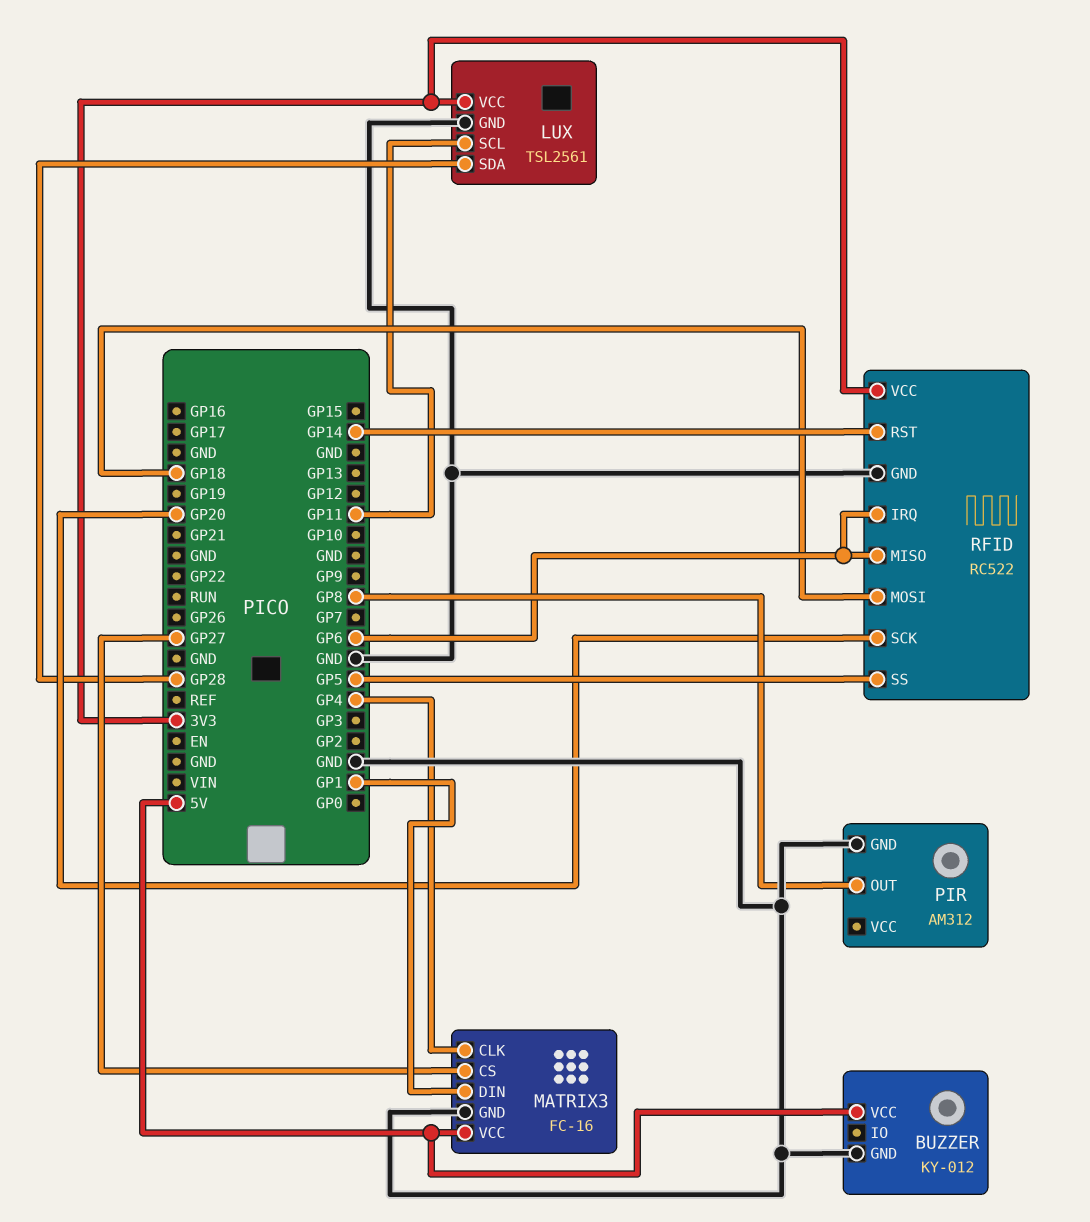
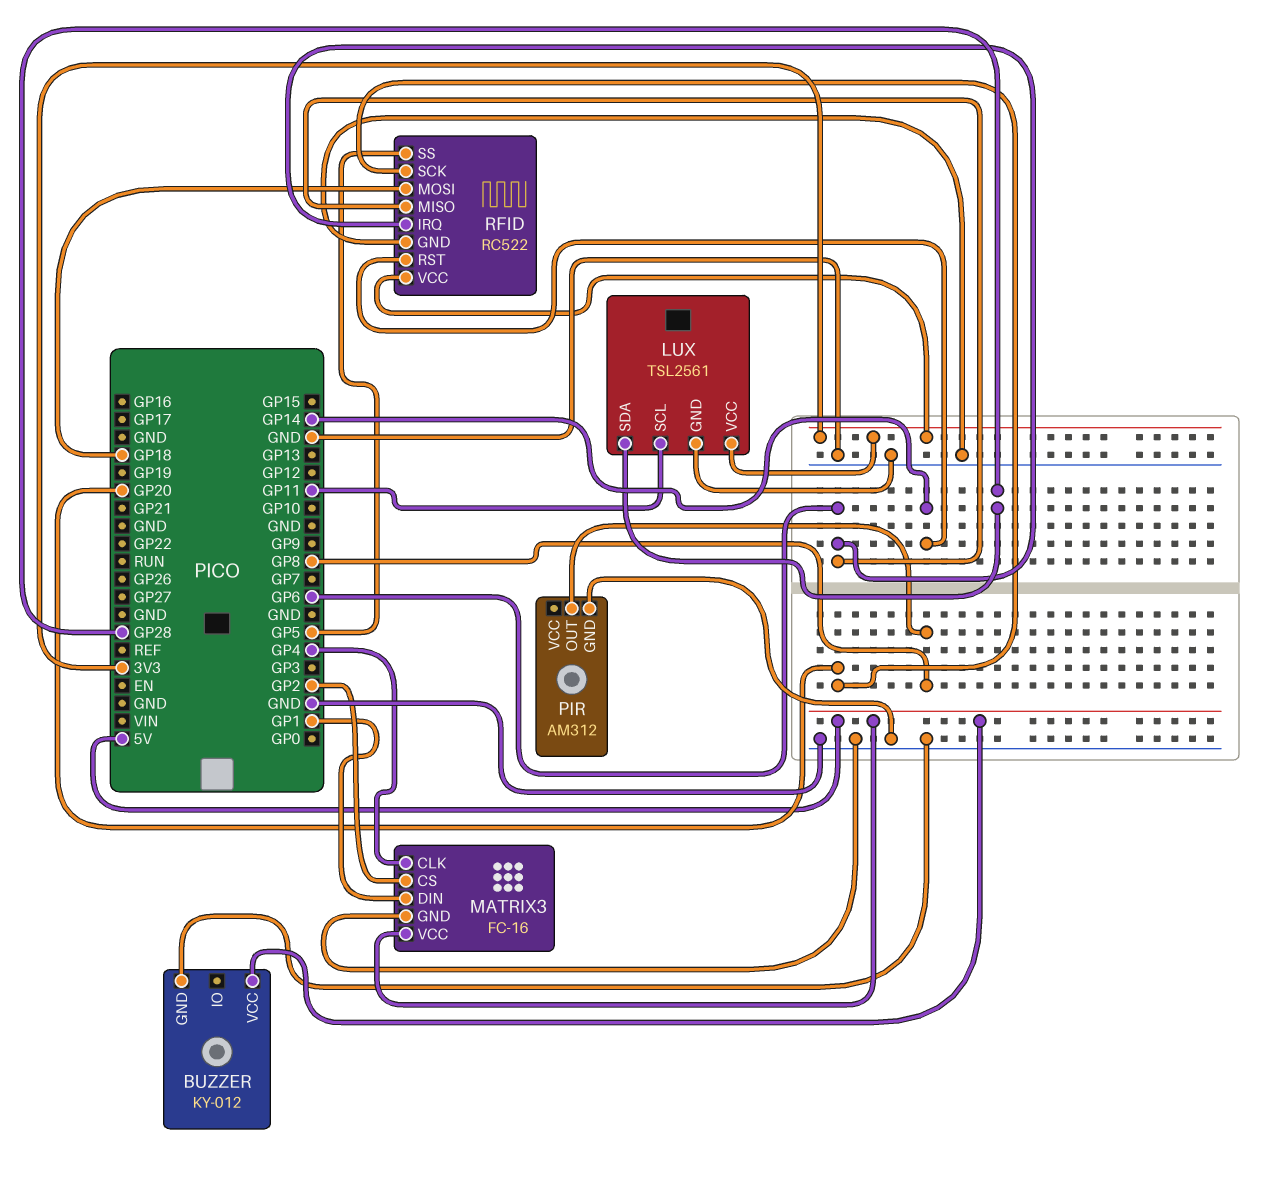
MATRIX3 pin CS: GP27 -> GP2

